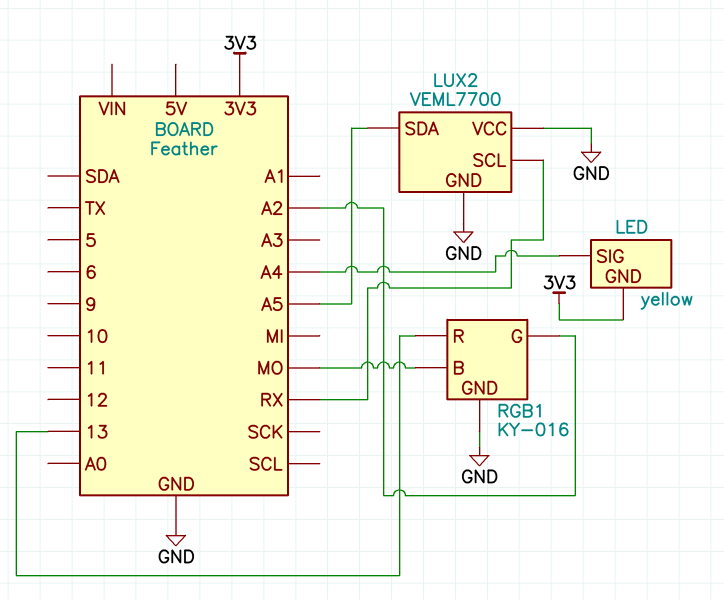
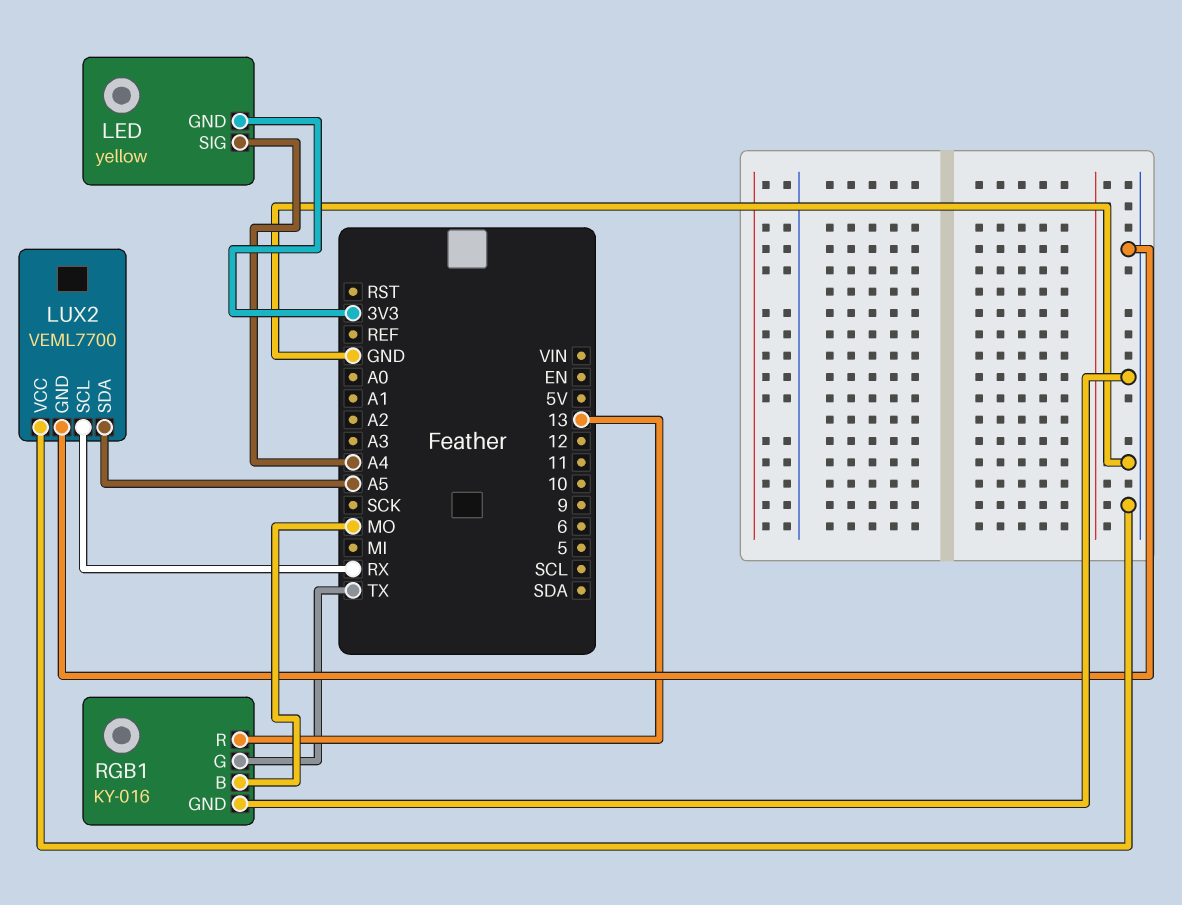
RGB1 pin G: A2 -> TX

